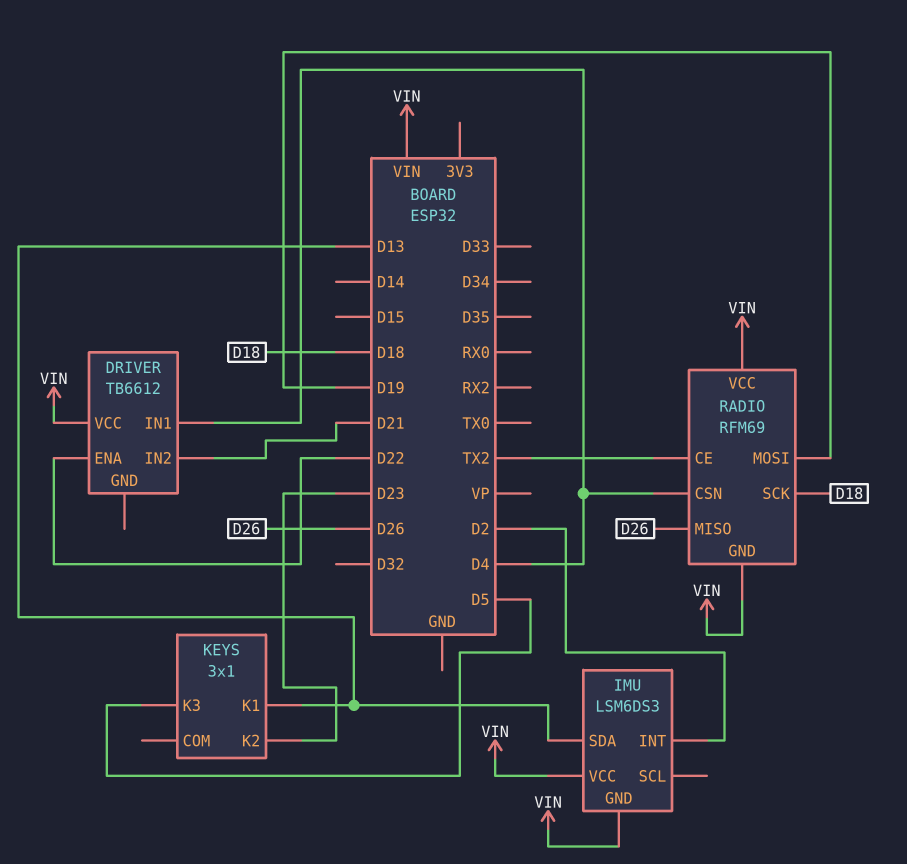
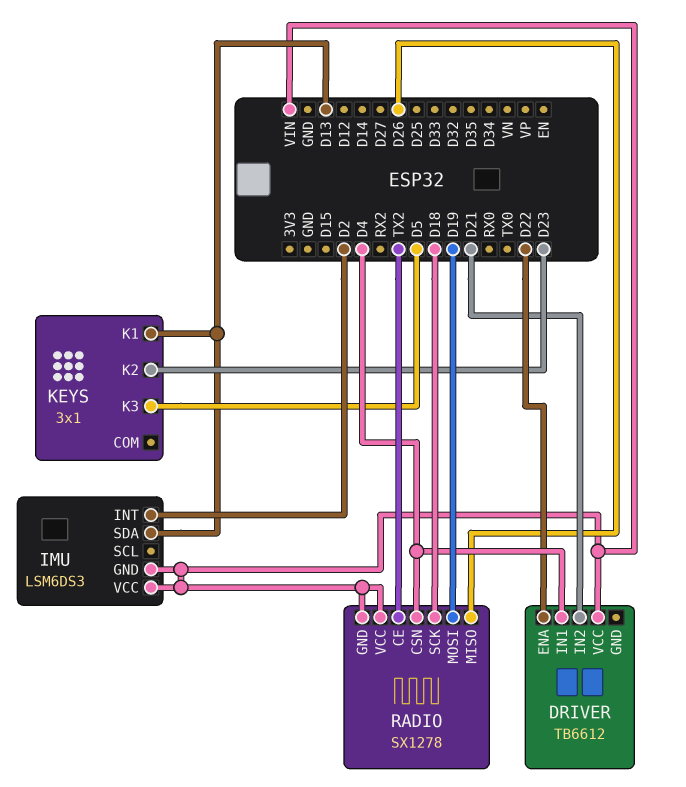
RADIO: RFM69 -> SX1278

